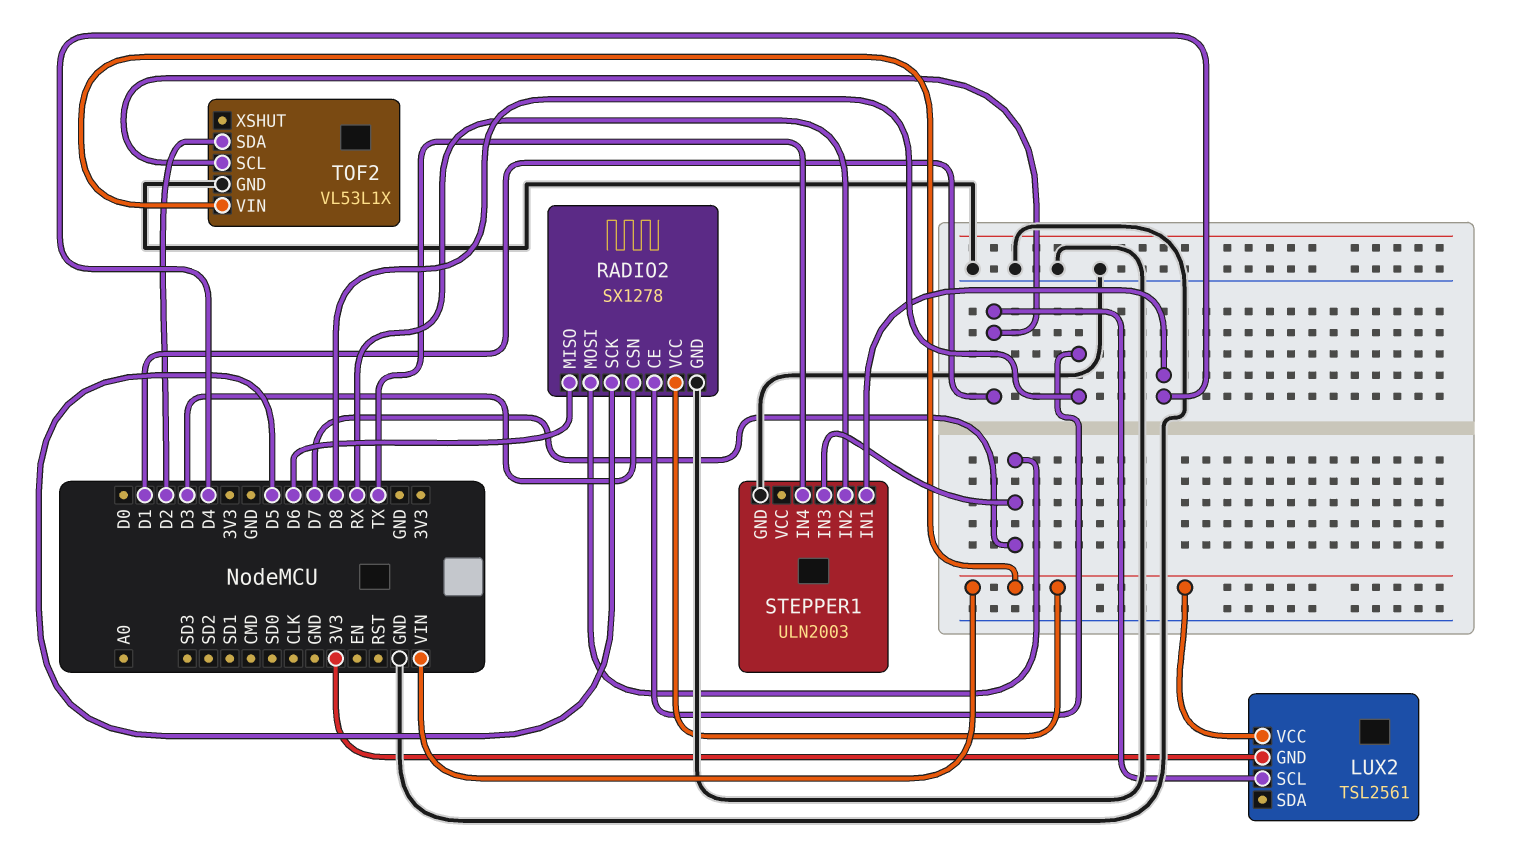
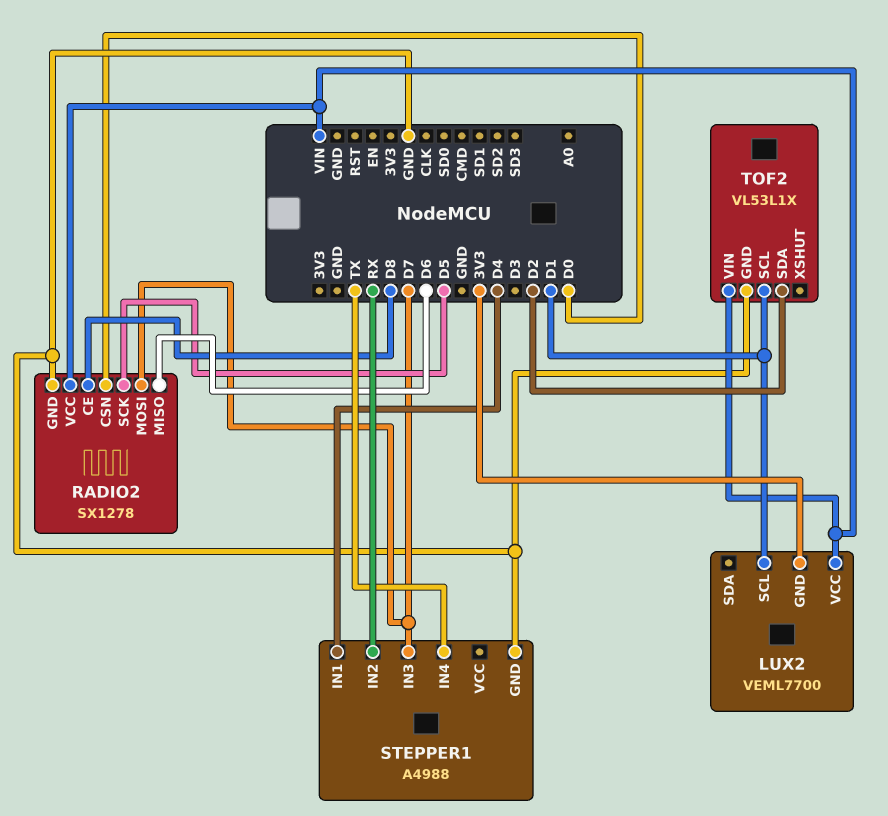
LUX2: TSL2561 -> VEML7700
RADIO2 pin CSN: D3 -> D0
STEPPER1: ULN2003 -> A4988

